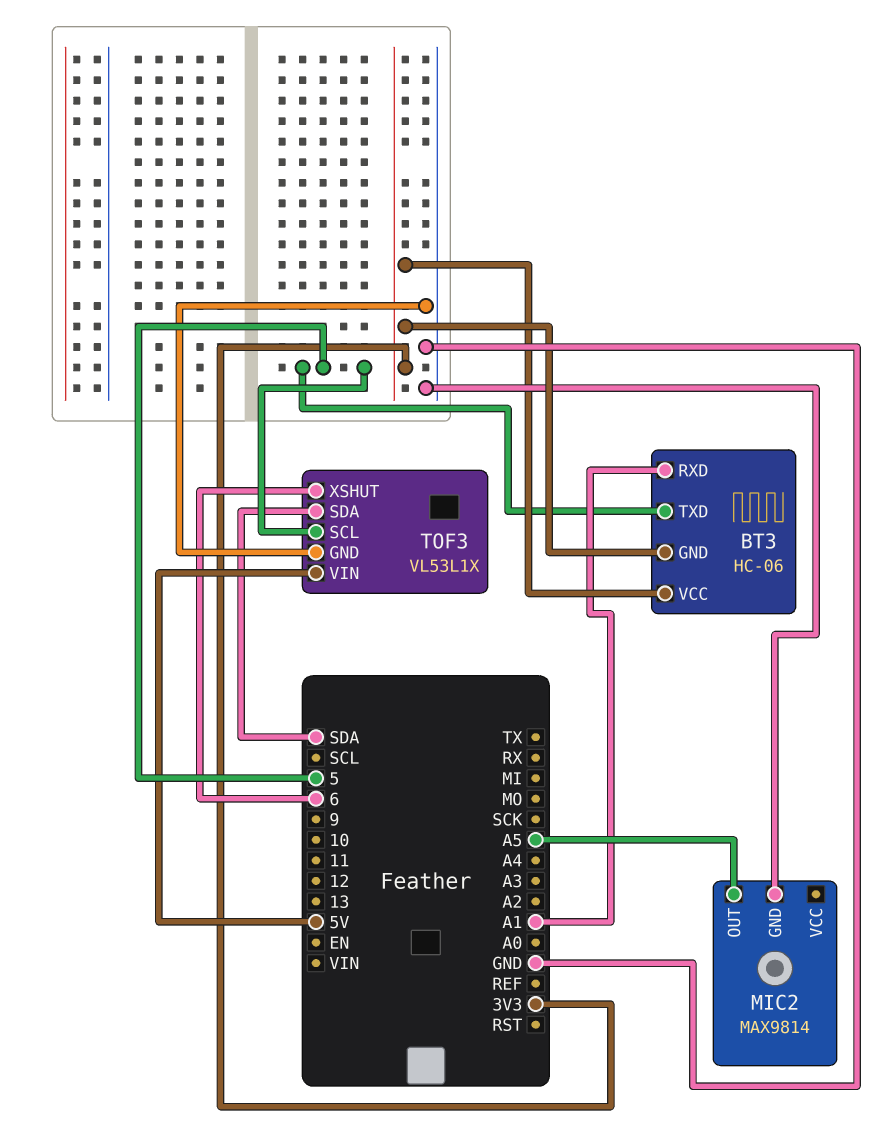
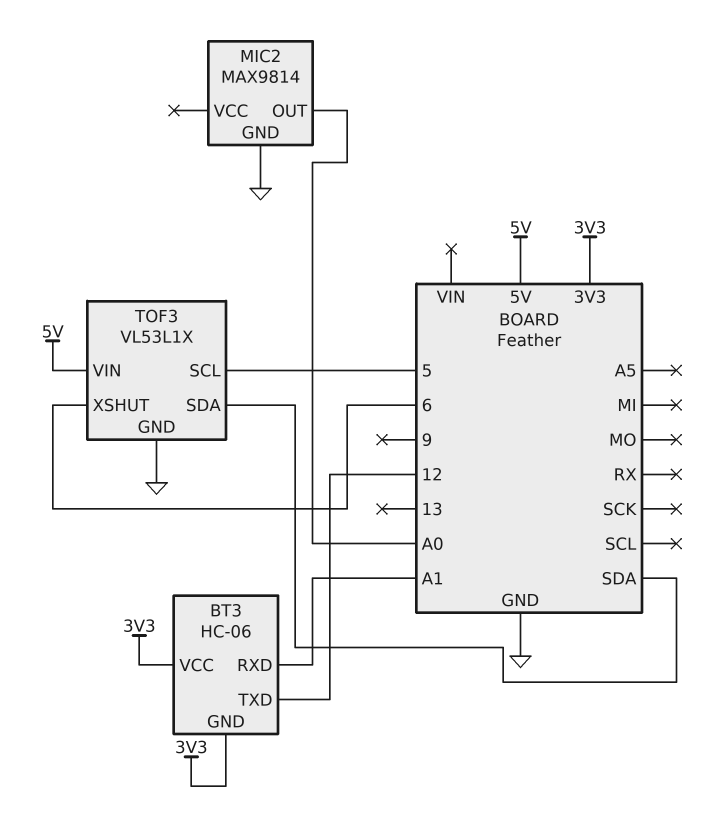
BT3 pin TXD: 5 -> 12
MIC2 pin OUT: A5 -> A0

